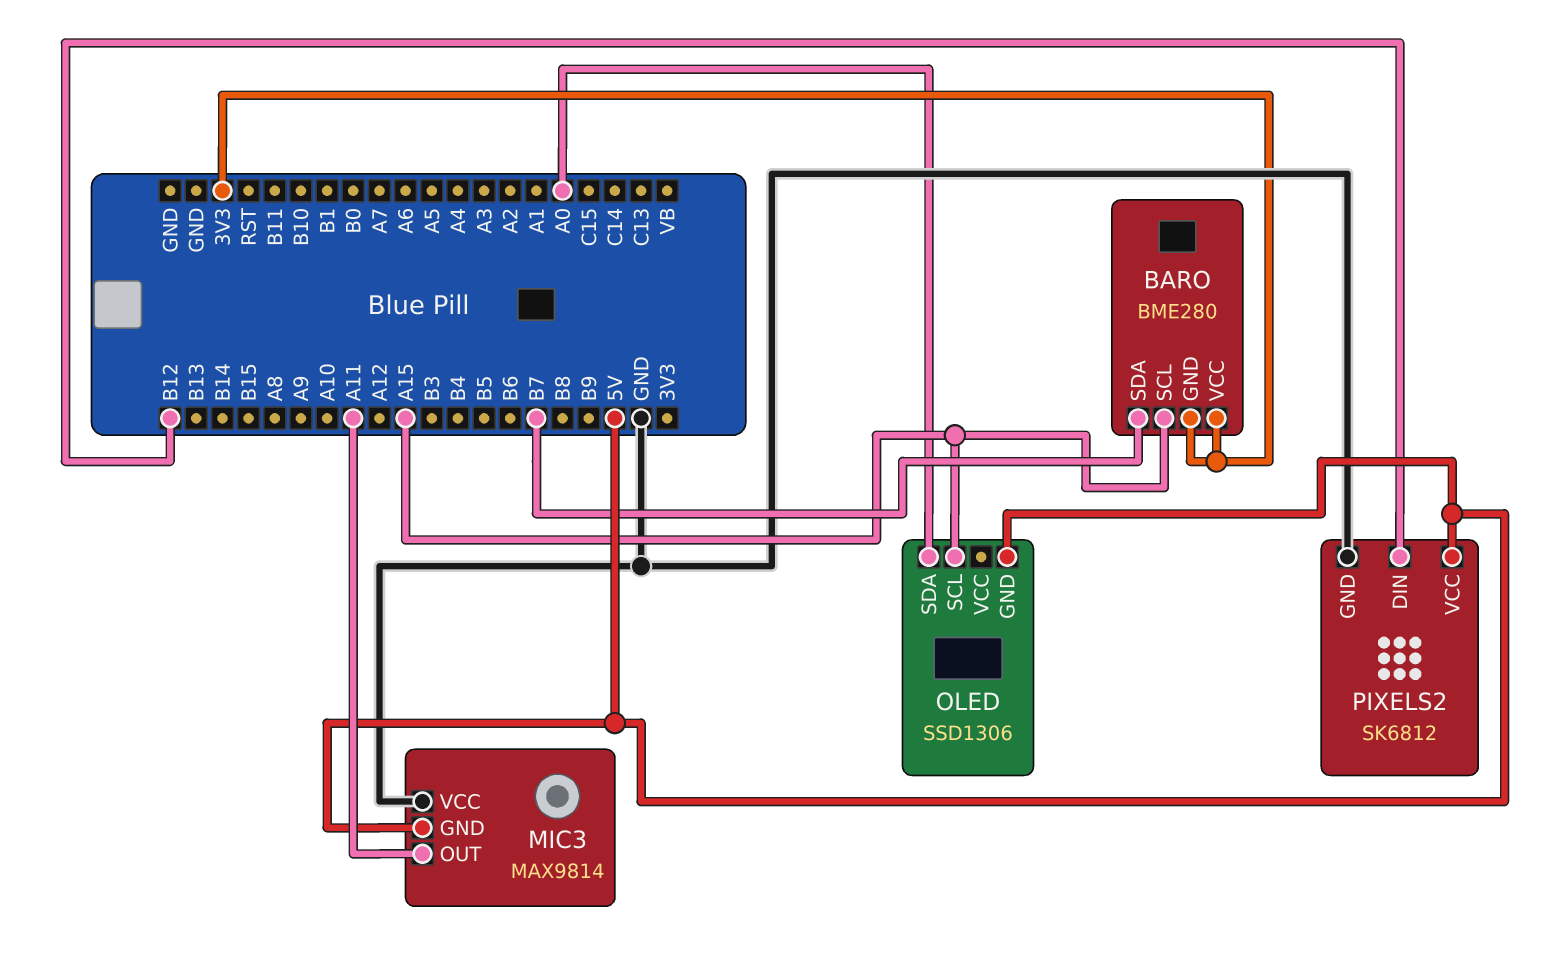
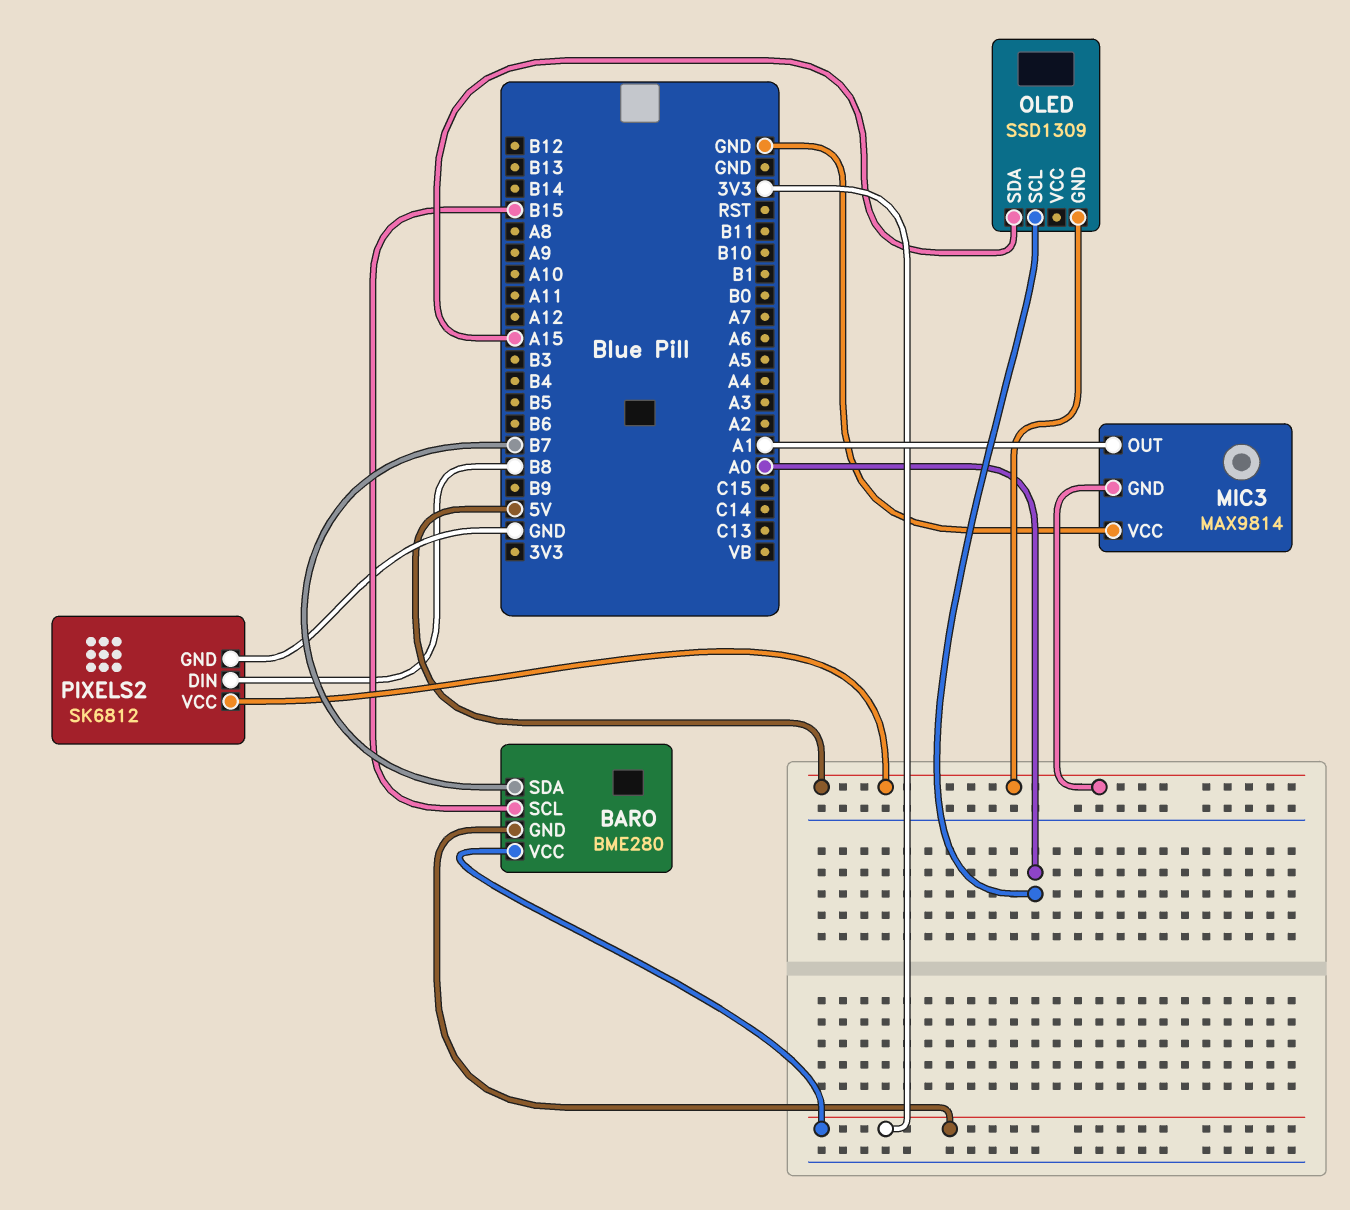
BARO pin SCL: A15 -> B15
MIC3 pin OUT: A11 -> A1
OLED: SSD1306 -> SSD1309
OLED pin SCL: A15 -> A0
OLED pin SDA: A0 -> A15
PIXELS2 pin DIN: B12 -> B8

